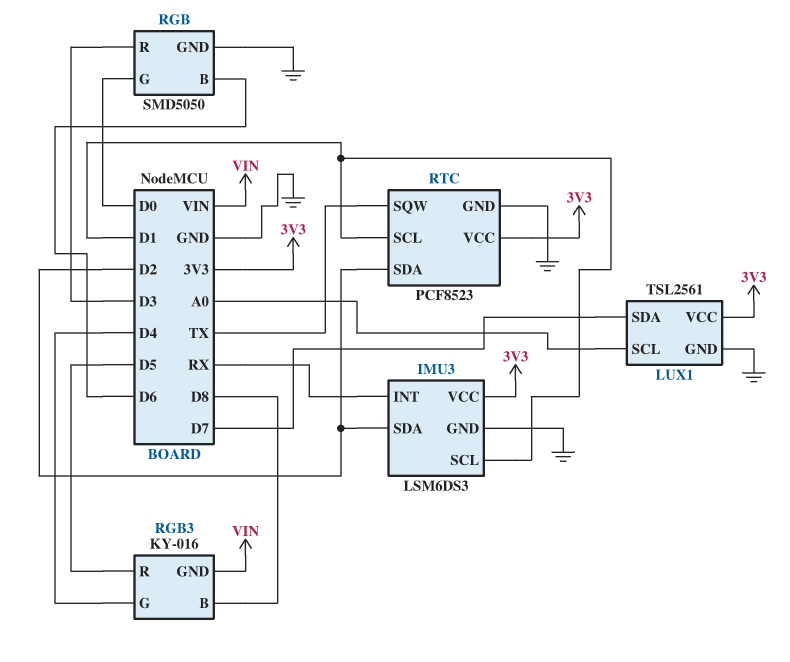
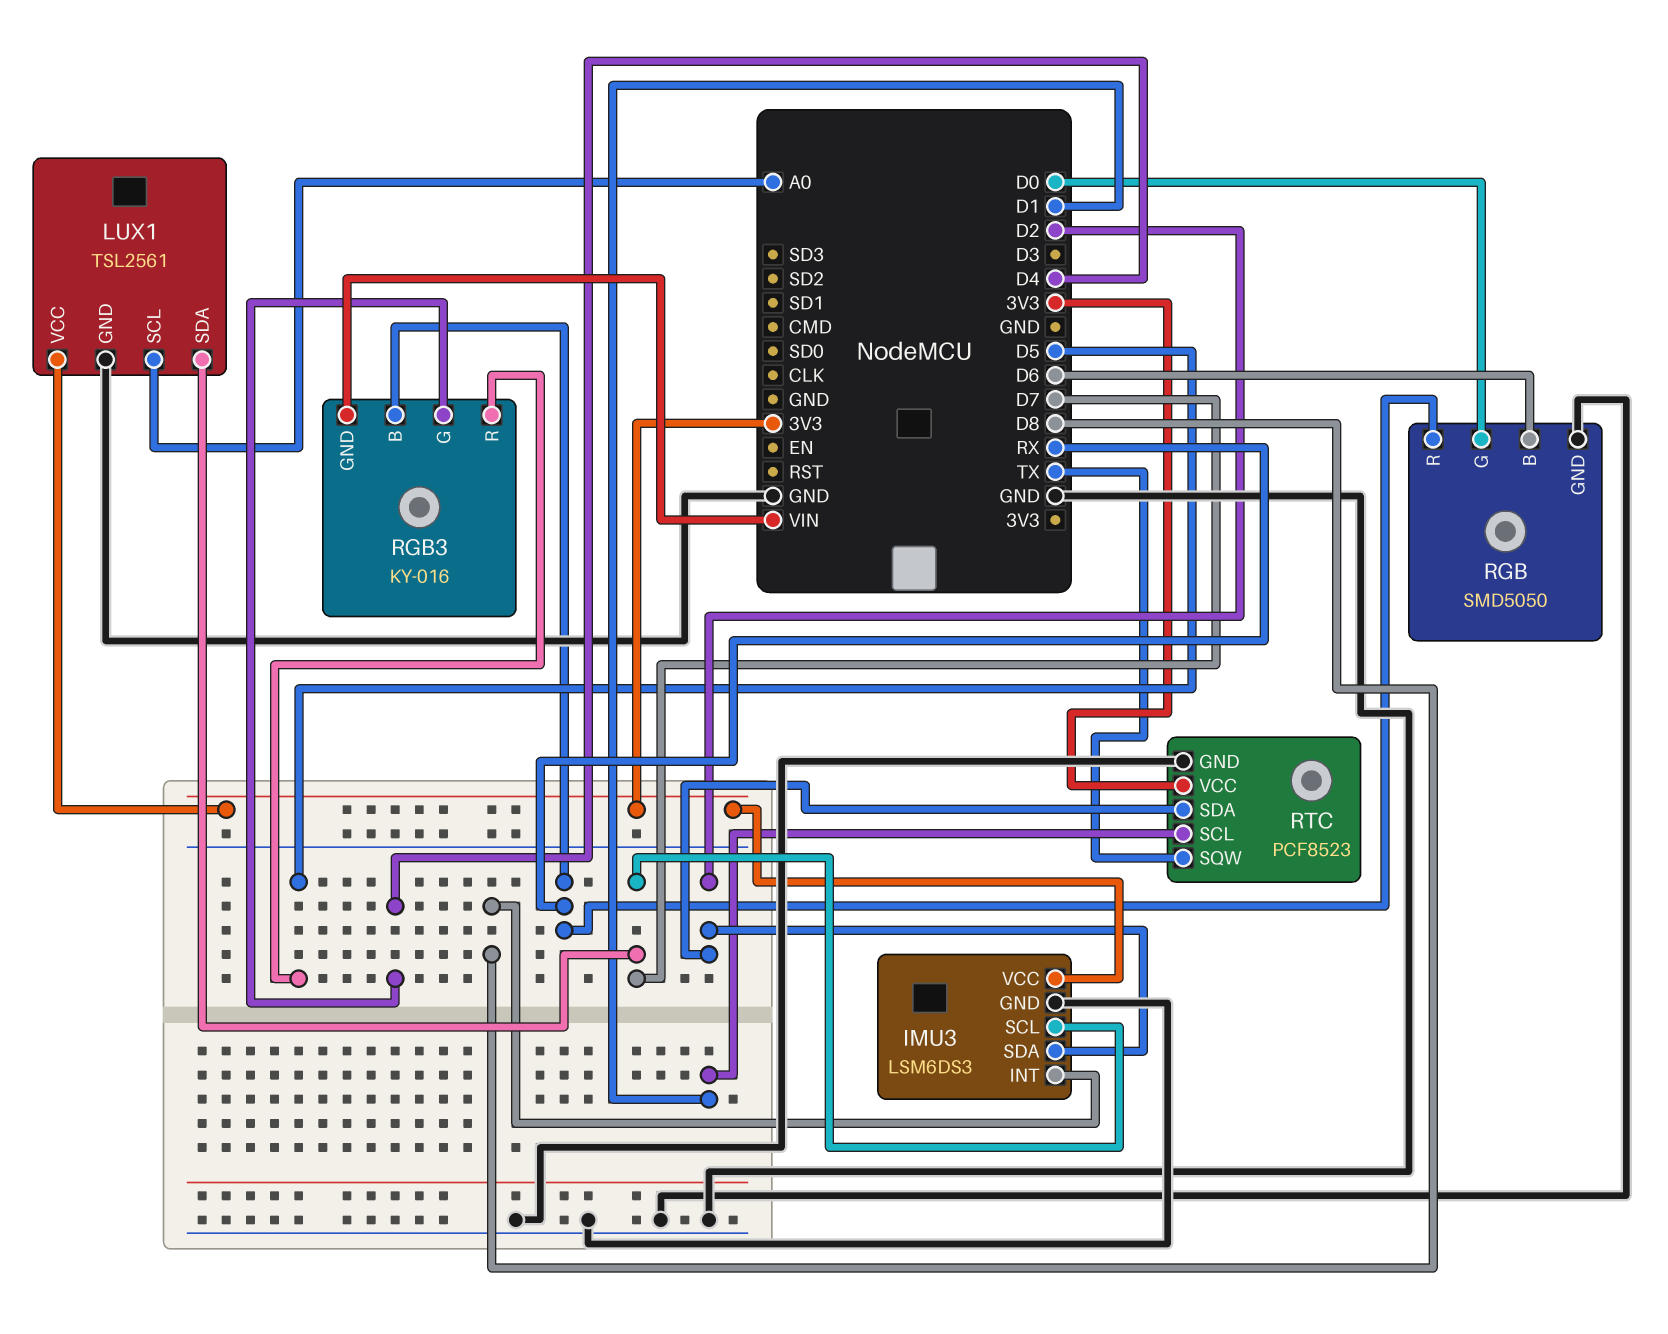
IMU3 pin INT: RX -> D8
IMU3 pin SCL: D1 -> D7
RGB pin R: D3 -> RX
RGB3 pin B: D8 -> RX

